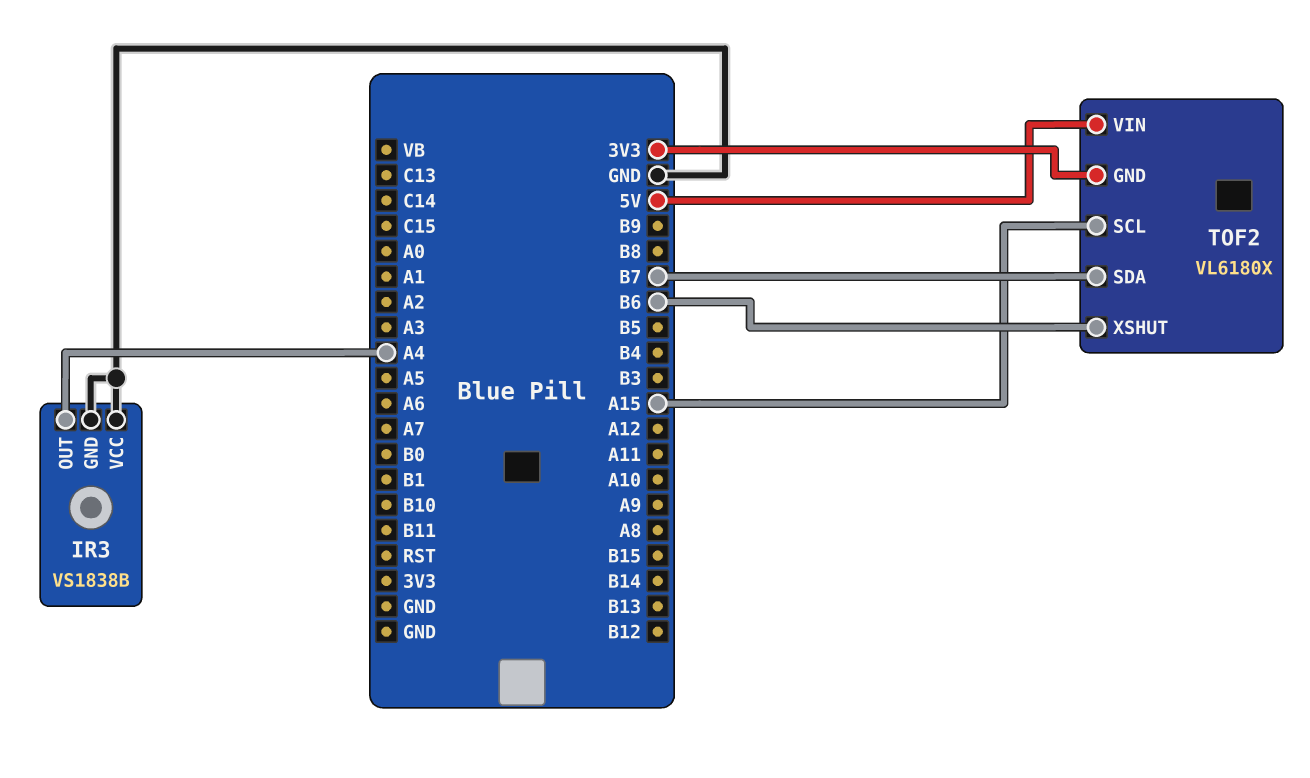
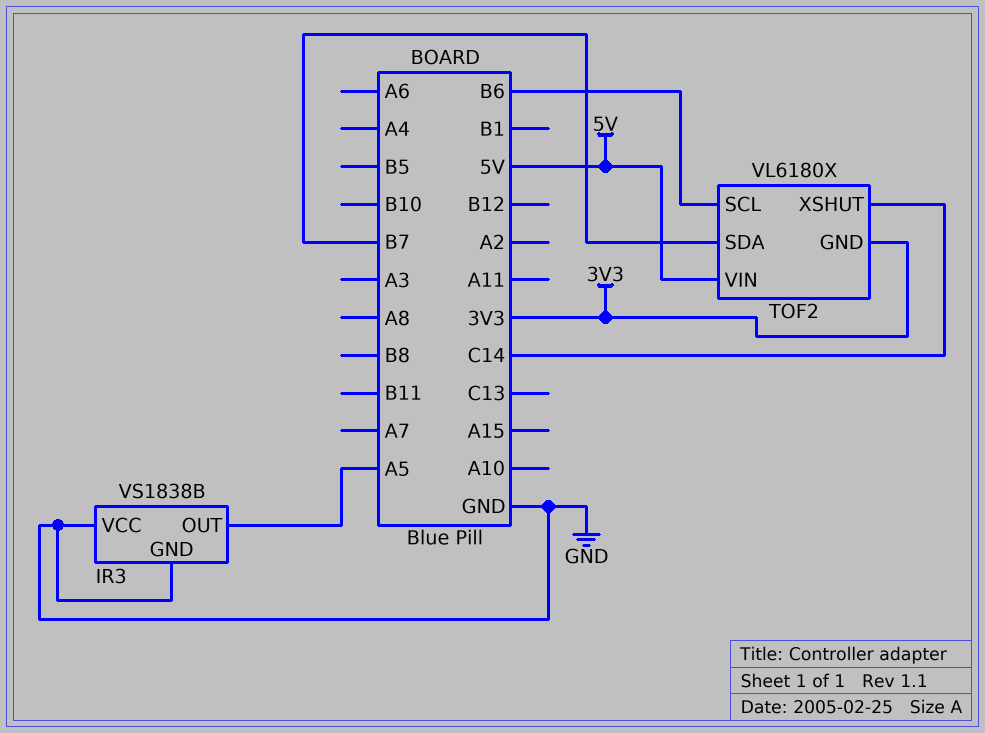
IR3 pin OUT: A4 -> A5
TOF2 pin SCL: A15 -> B6
TOF2 pin XSHUT: B6 -> C14

